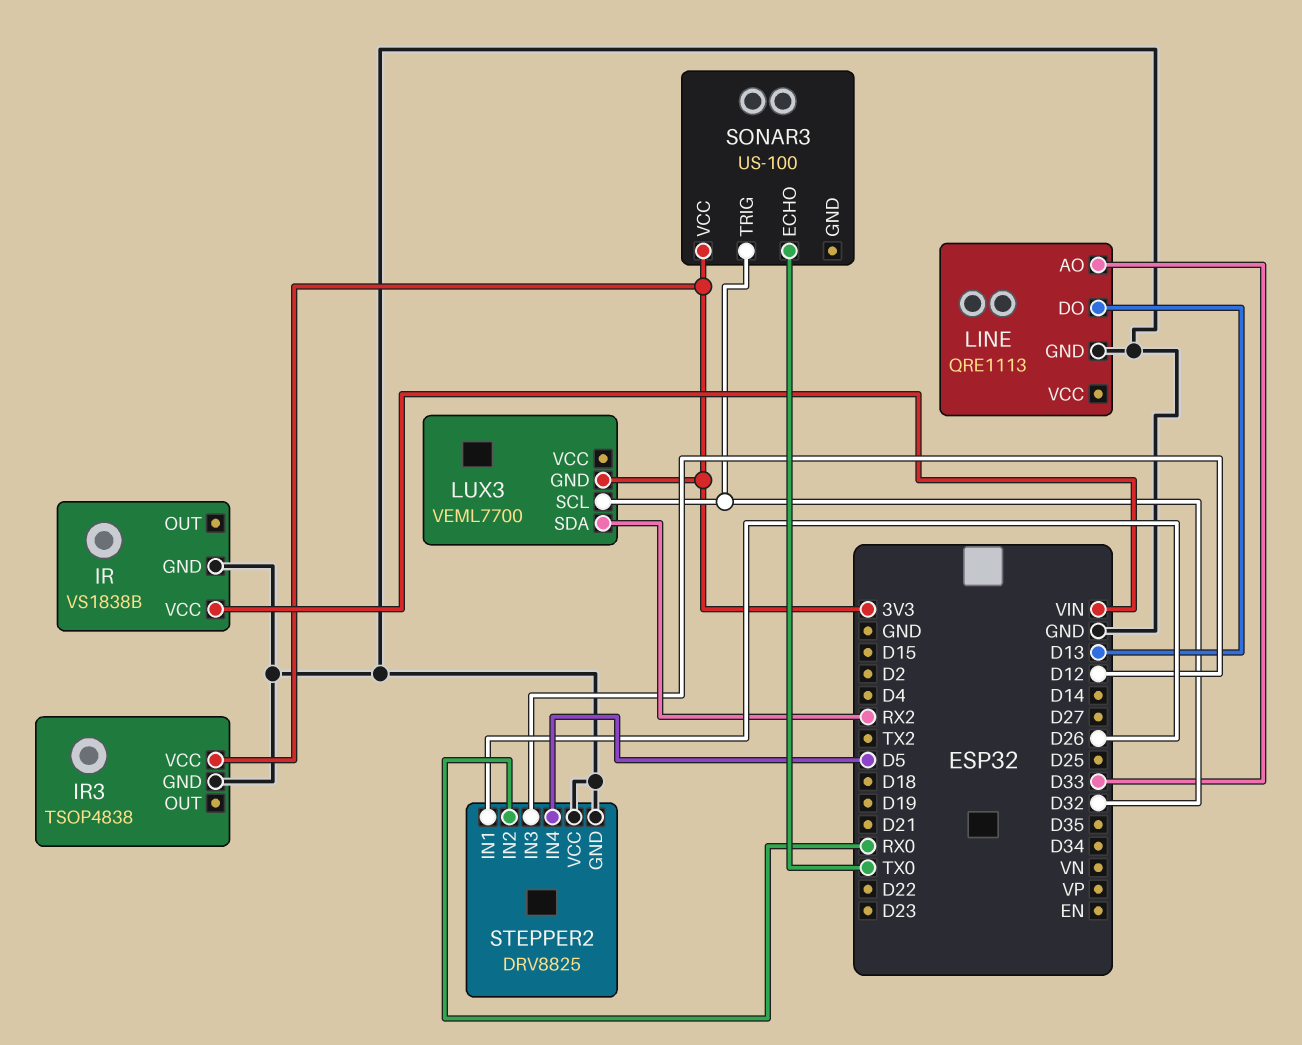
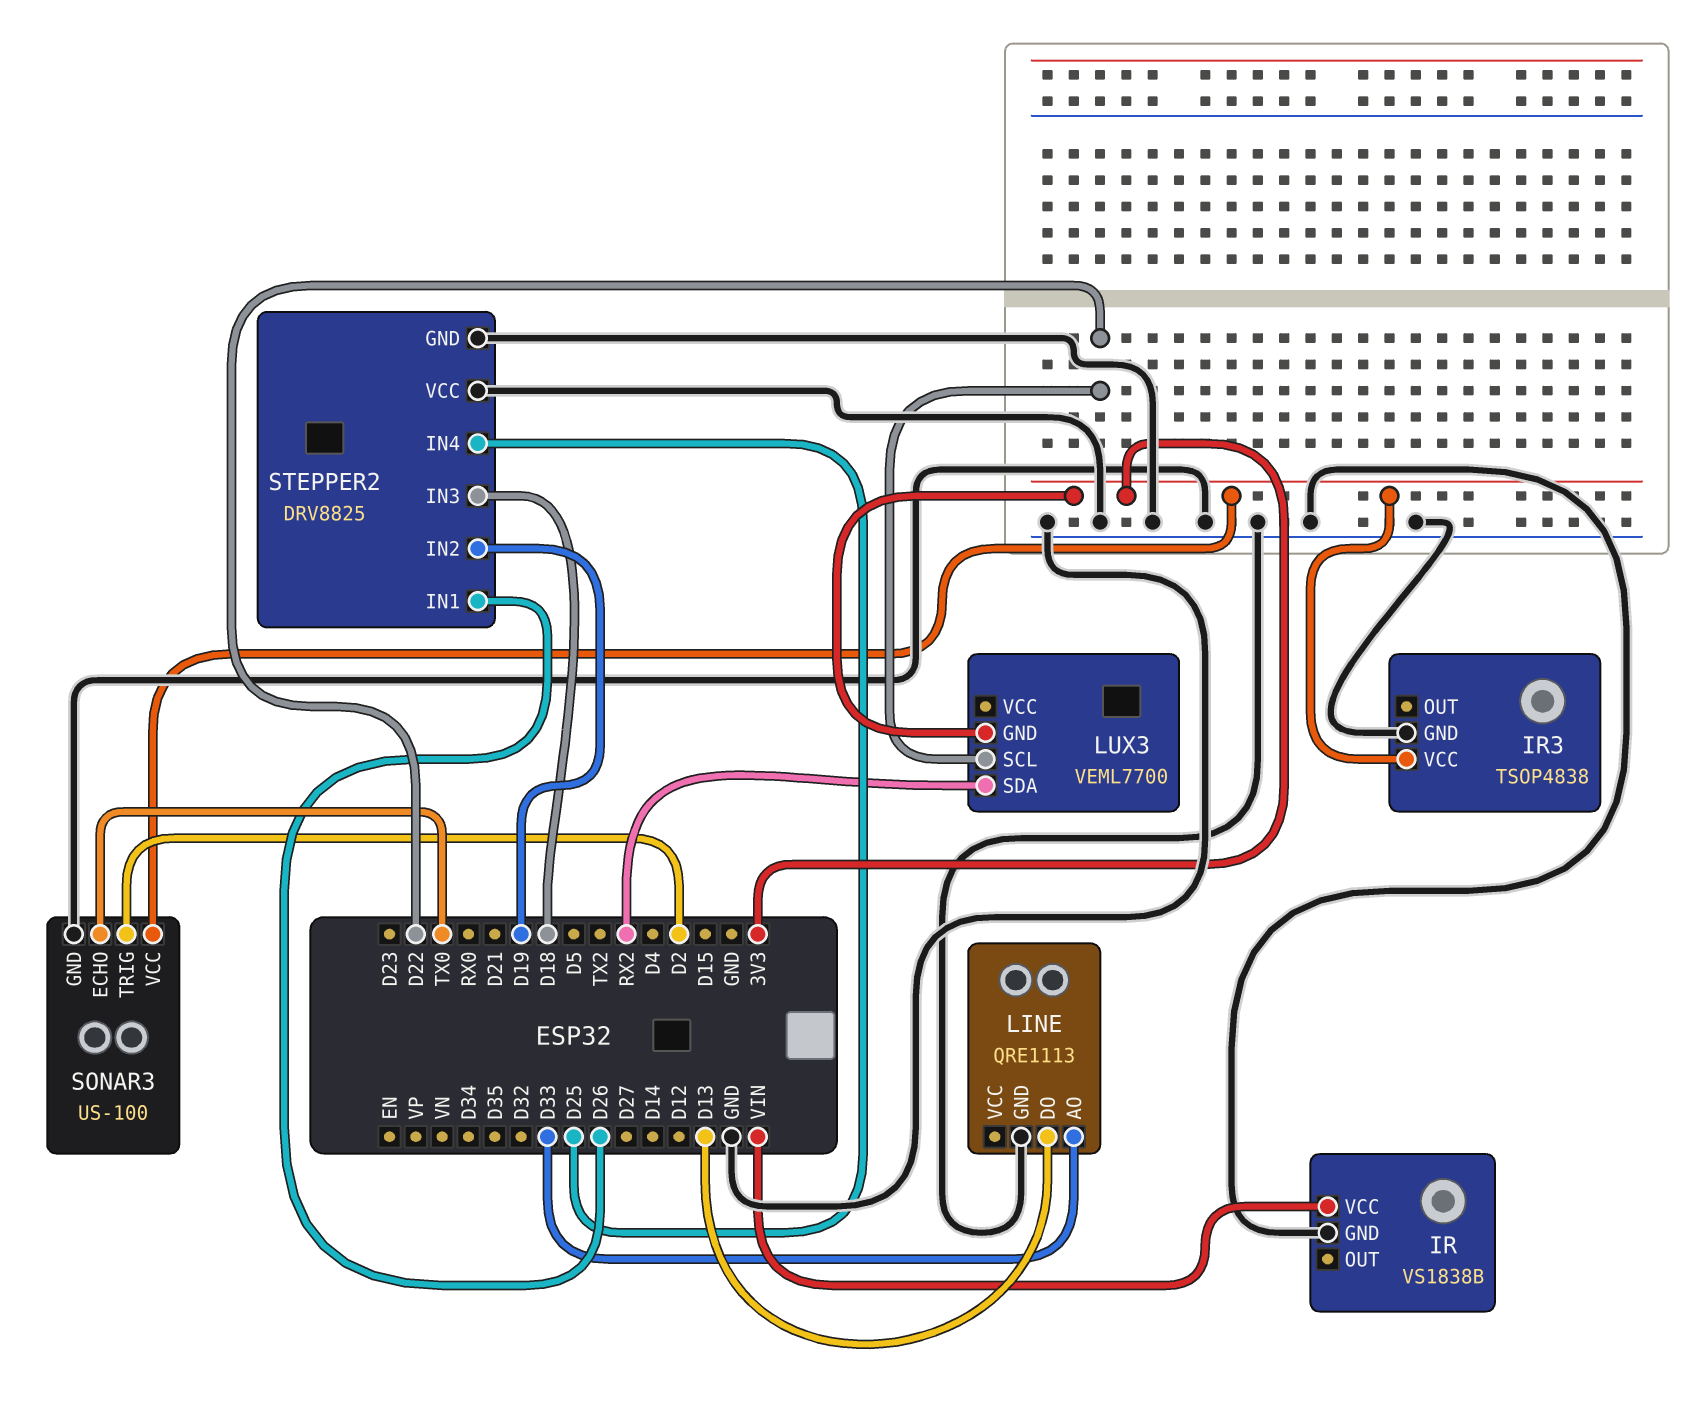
LUX3 pin SCL: D32 -> D22
SONAR3 pin GND: none -> GND
SONAR3 pin TRIG: D32 -> D2
STEPPER2 pin IN2: RX0 -> D19
STEPPER2 pin IN3: D12 -> D18
STEPPER2 pin IN4: D5 -> D25

